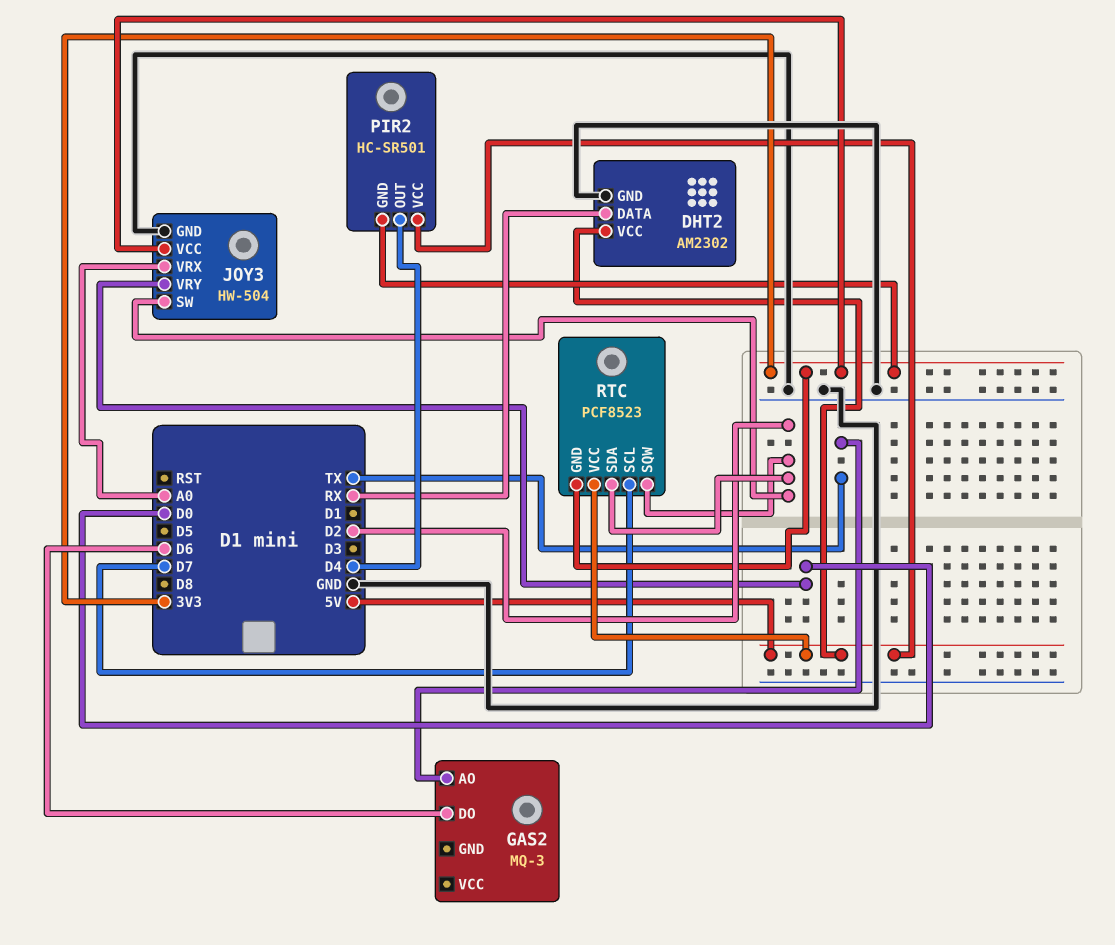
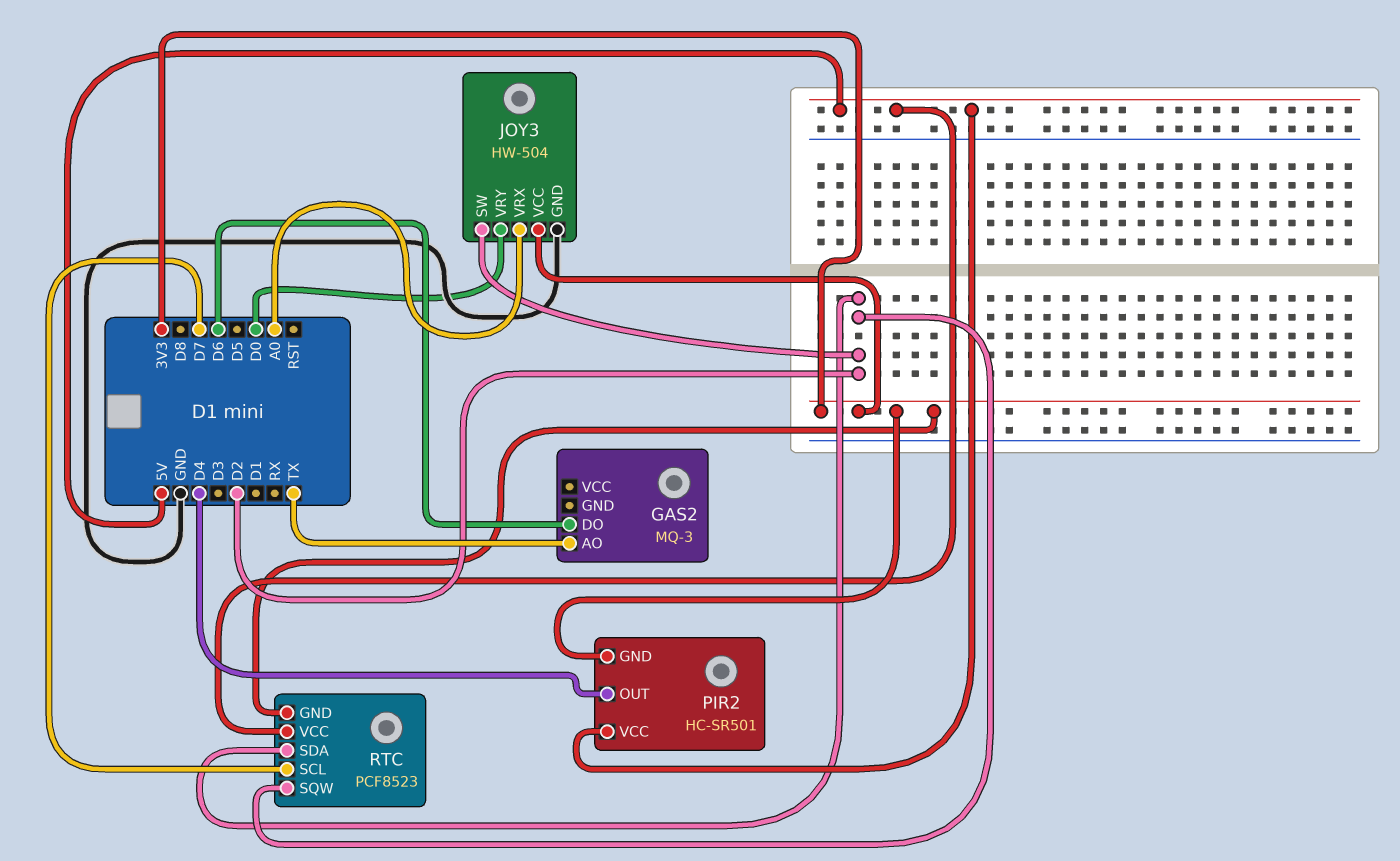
DHT2: AM2302 -> none
DHT2 pin DATA: RX -> none
DHT2 pin GND: GND -> none
DHT2 pin VCC: 5V -> none

